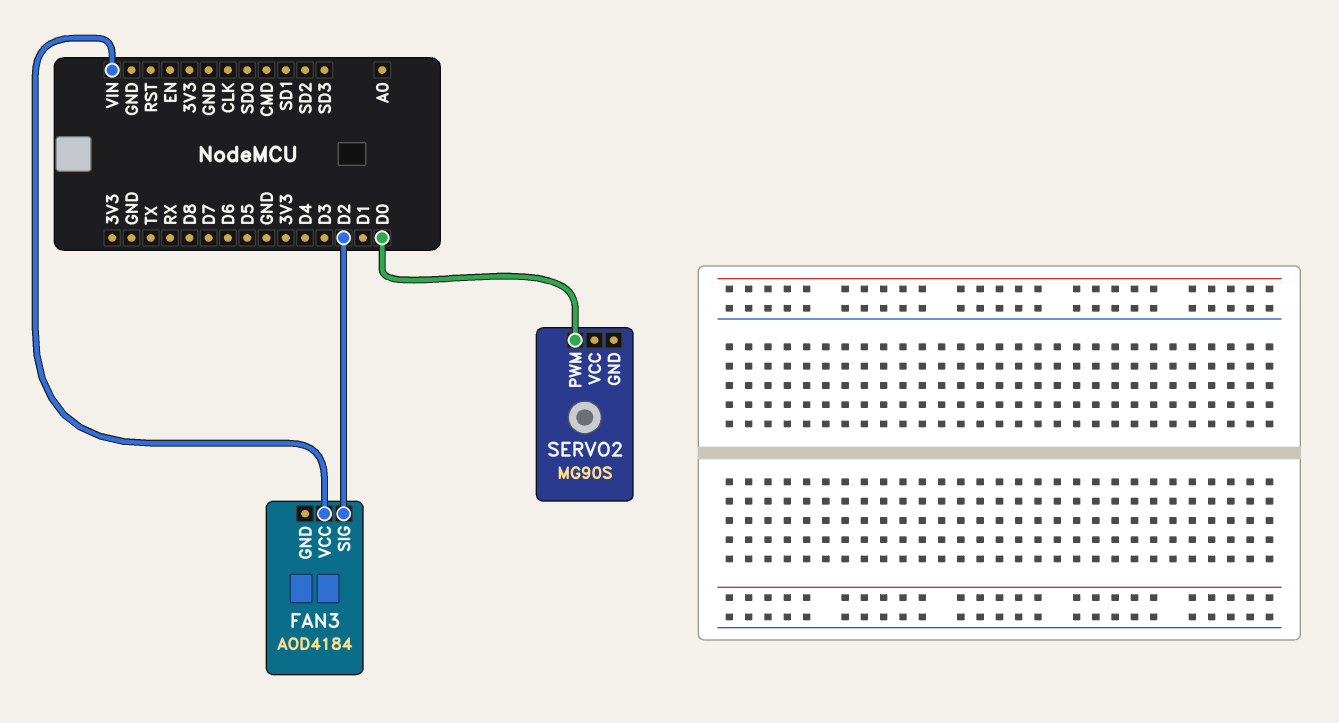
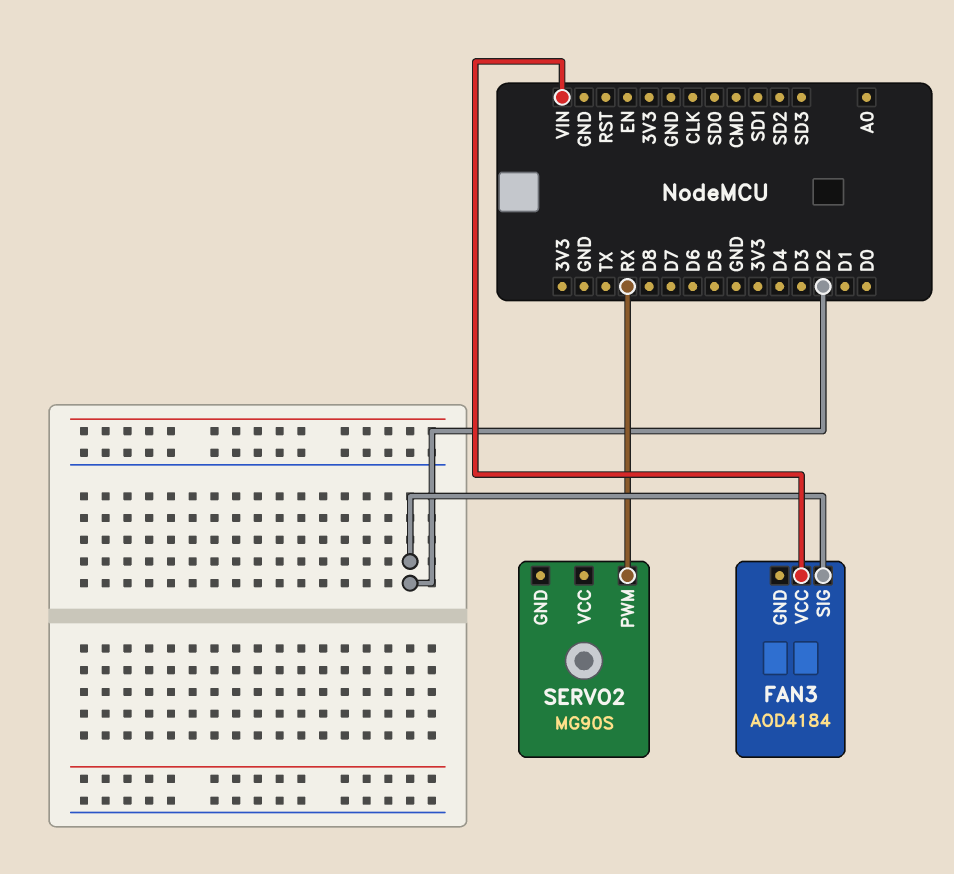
SERVO2 pin PWM: D0 -> RX

